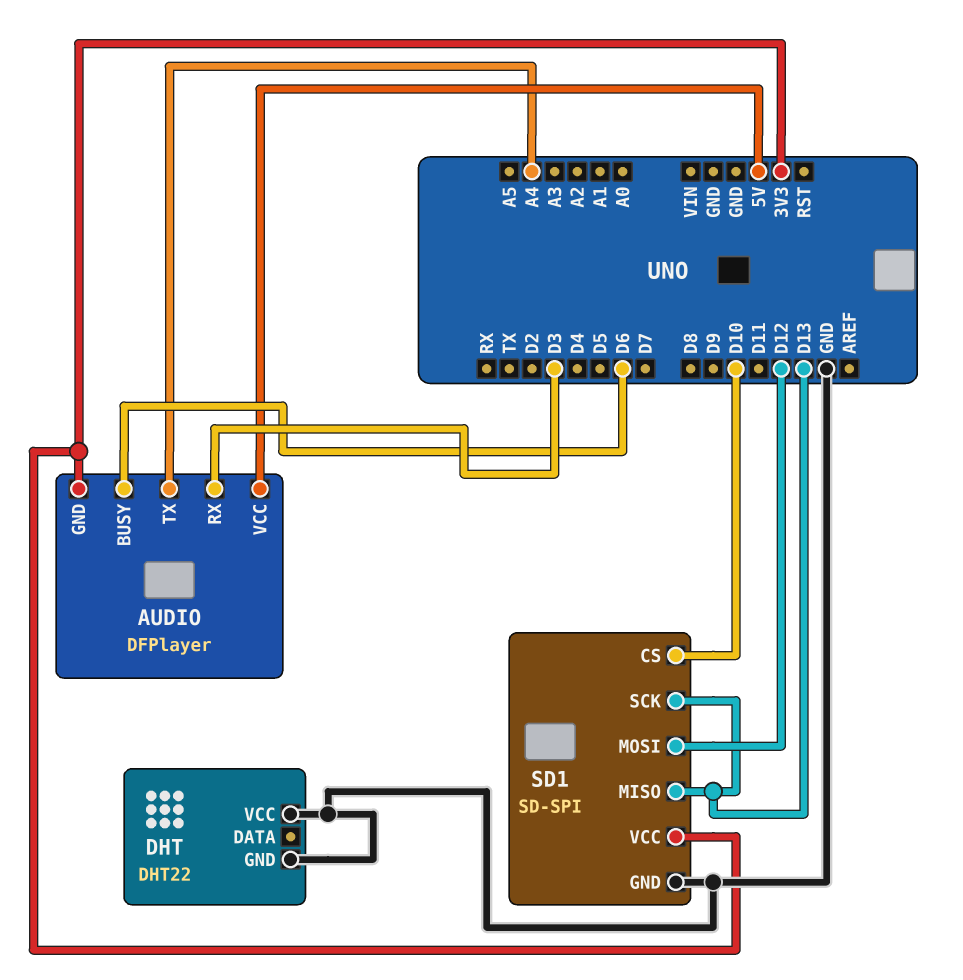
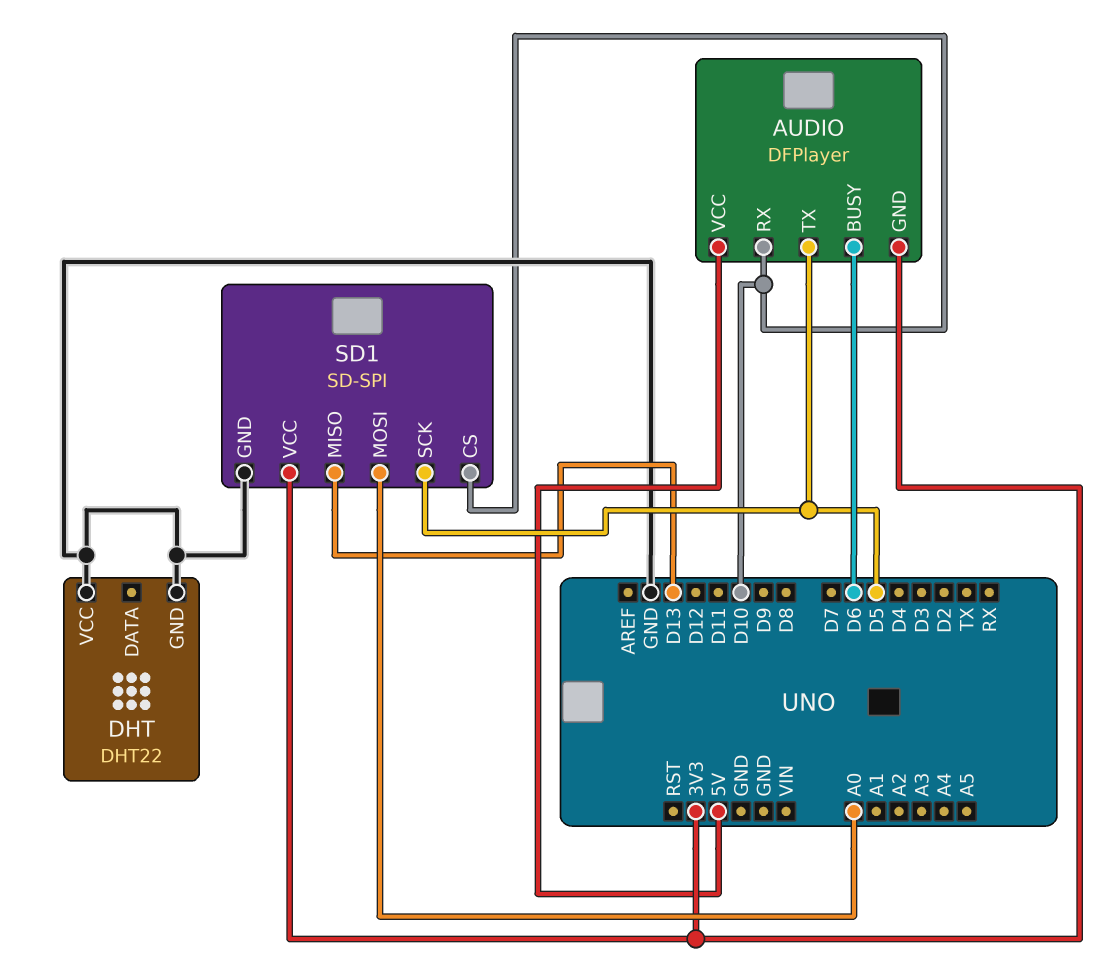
AUDIO pin RX: D3 -> D10
AUDIO pin TX: A4 -> D5
SD1 pin MOSI: D12 -> A0
SD1 pin SCK: D13 -> D5

